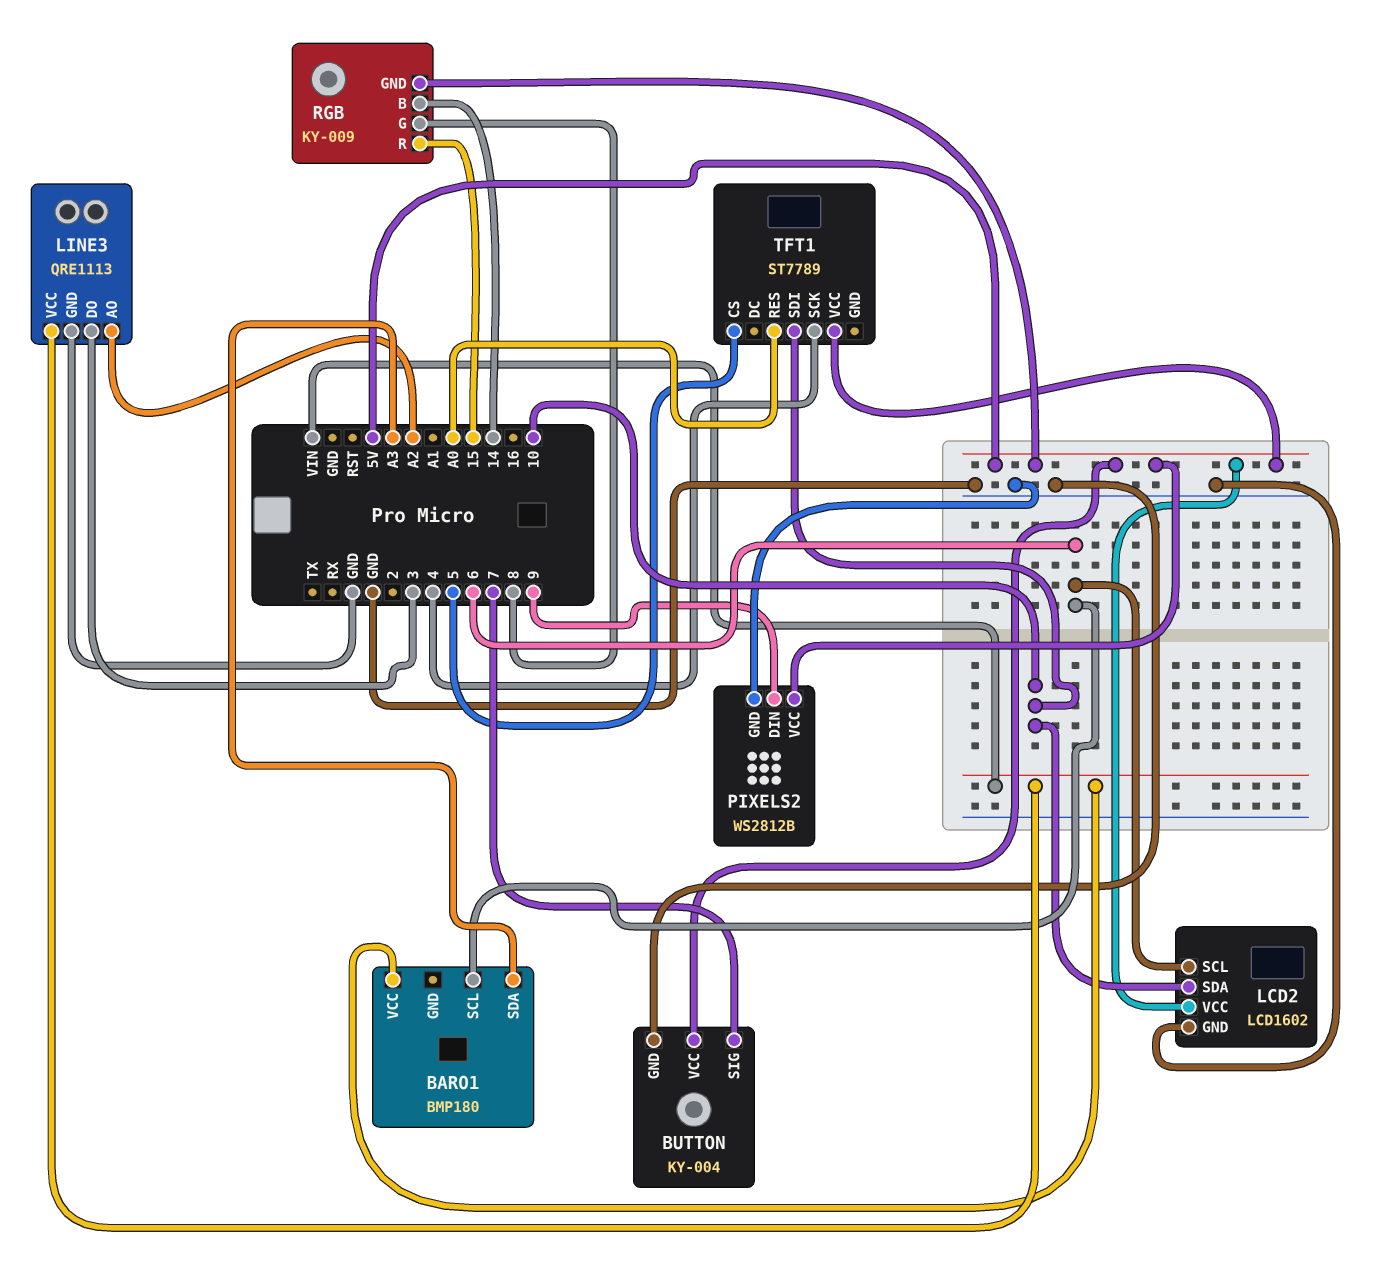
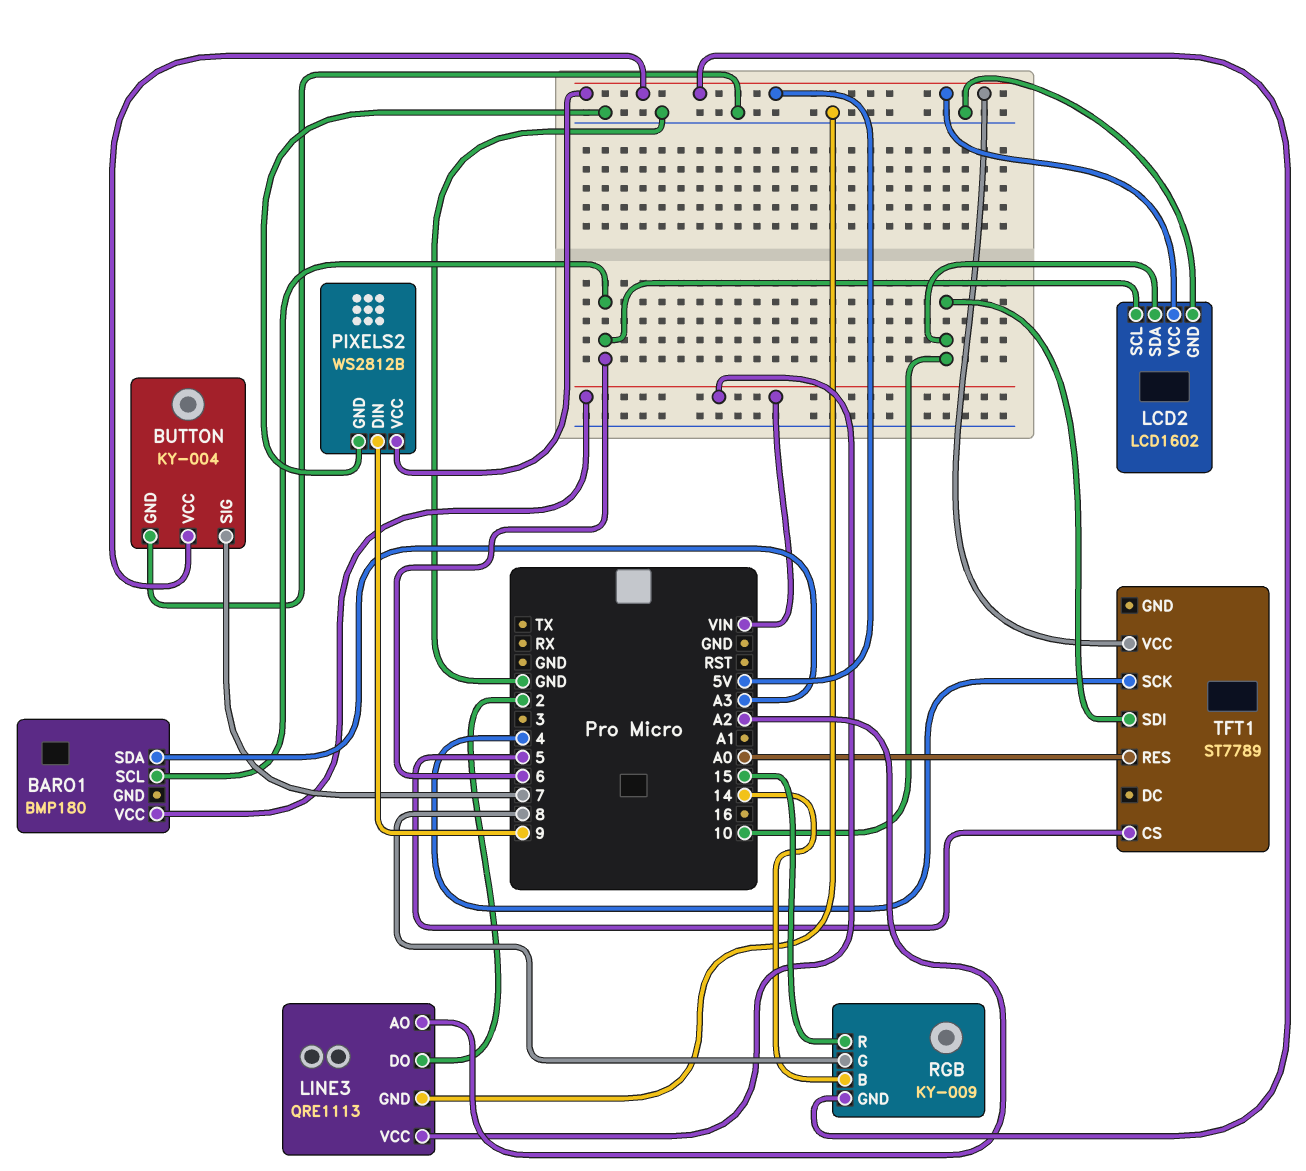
LINE3 pin DO: 3 -> 2

